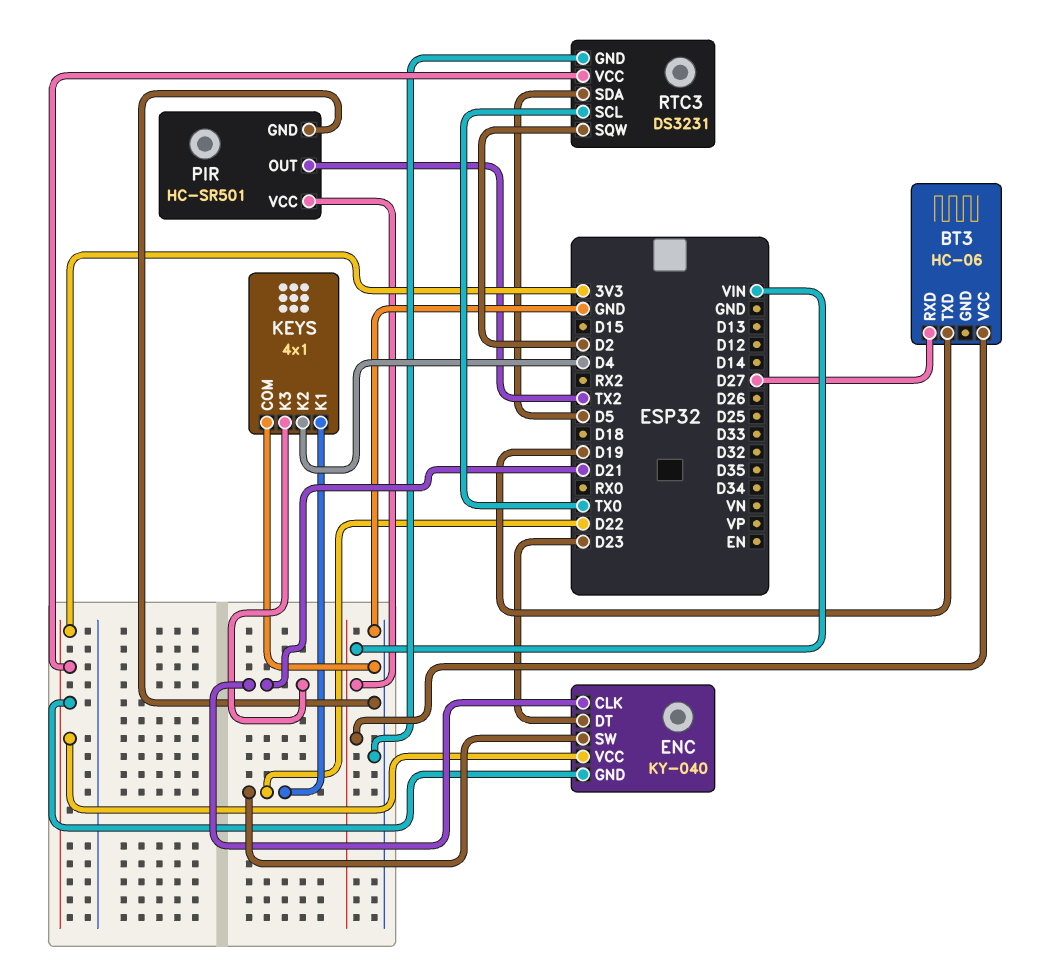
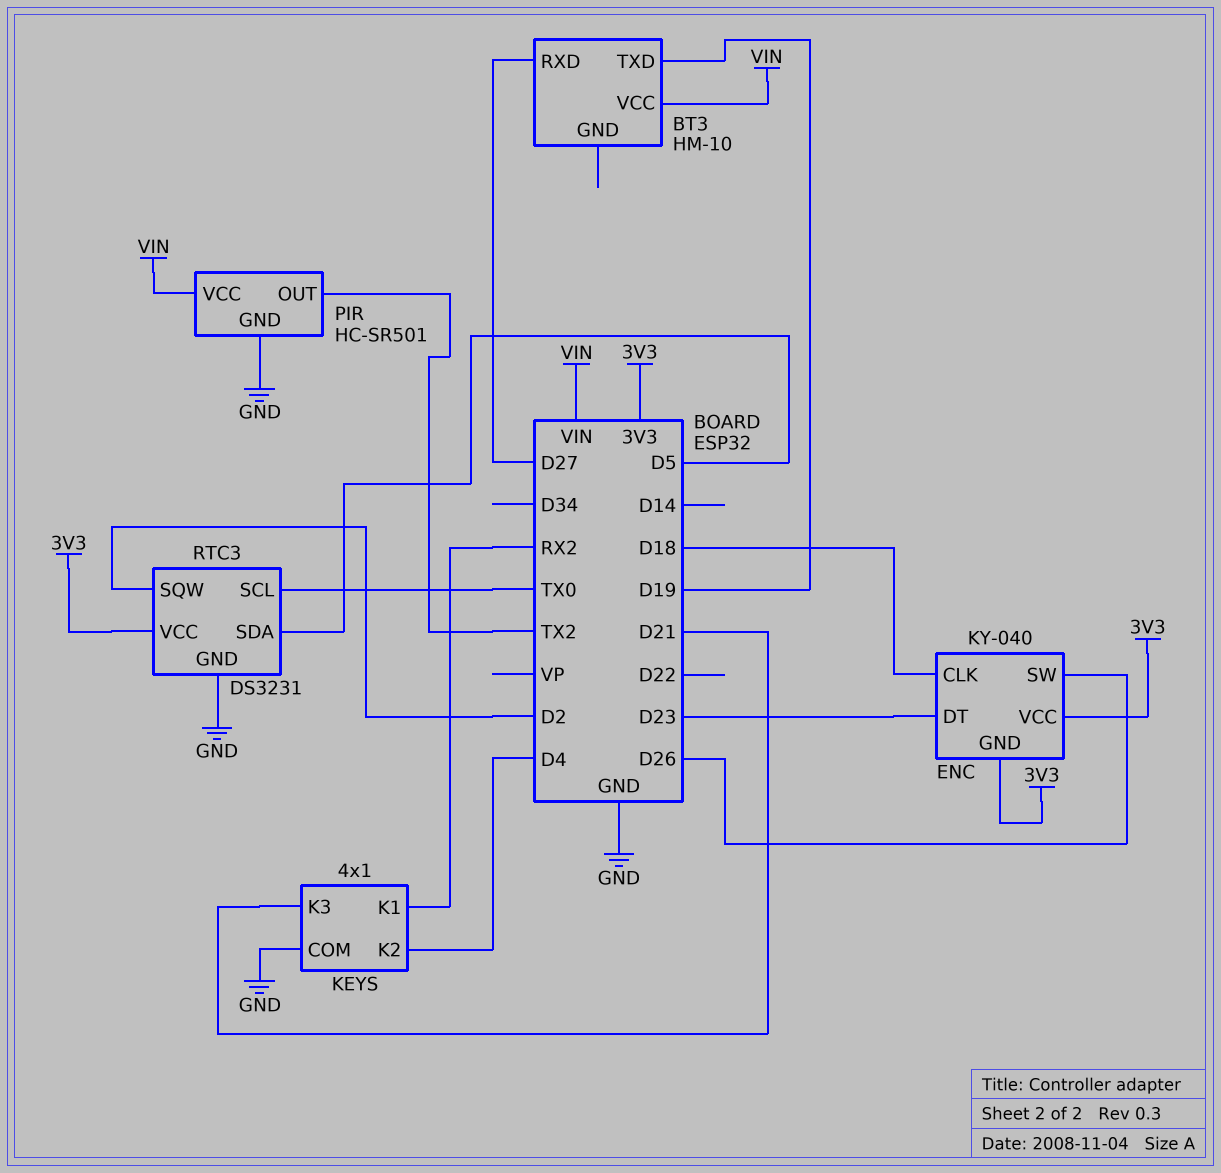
BT3: HC-06 -> HM-10
ENC pin CLK: D21 -> D18
ENC pin SW: D22 -> D26
KEYS pin K1: D22 -> RX2

